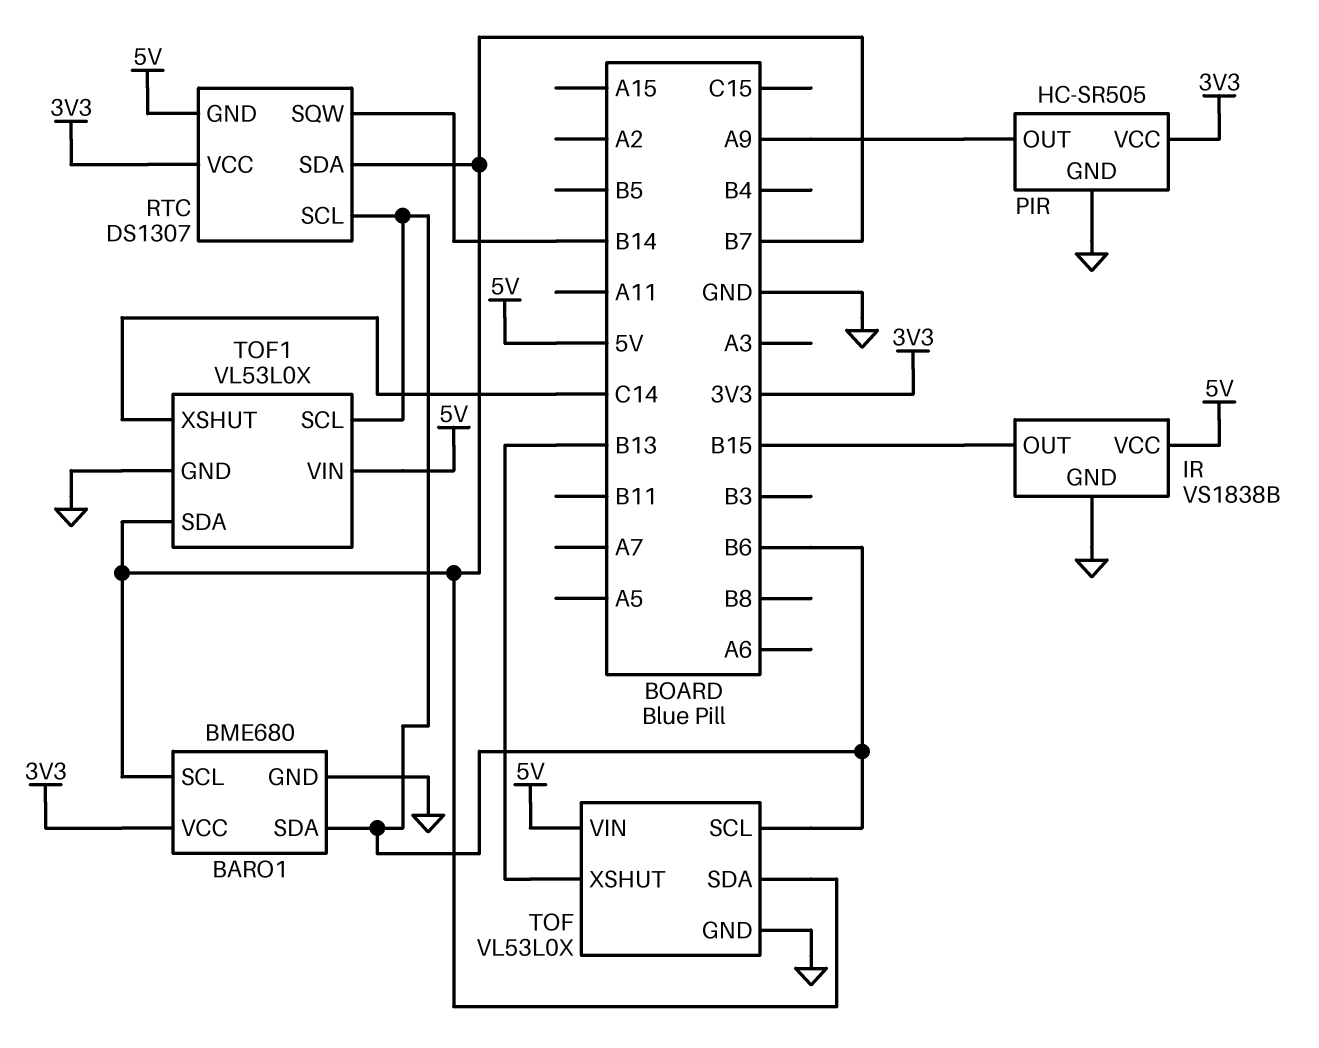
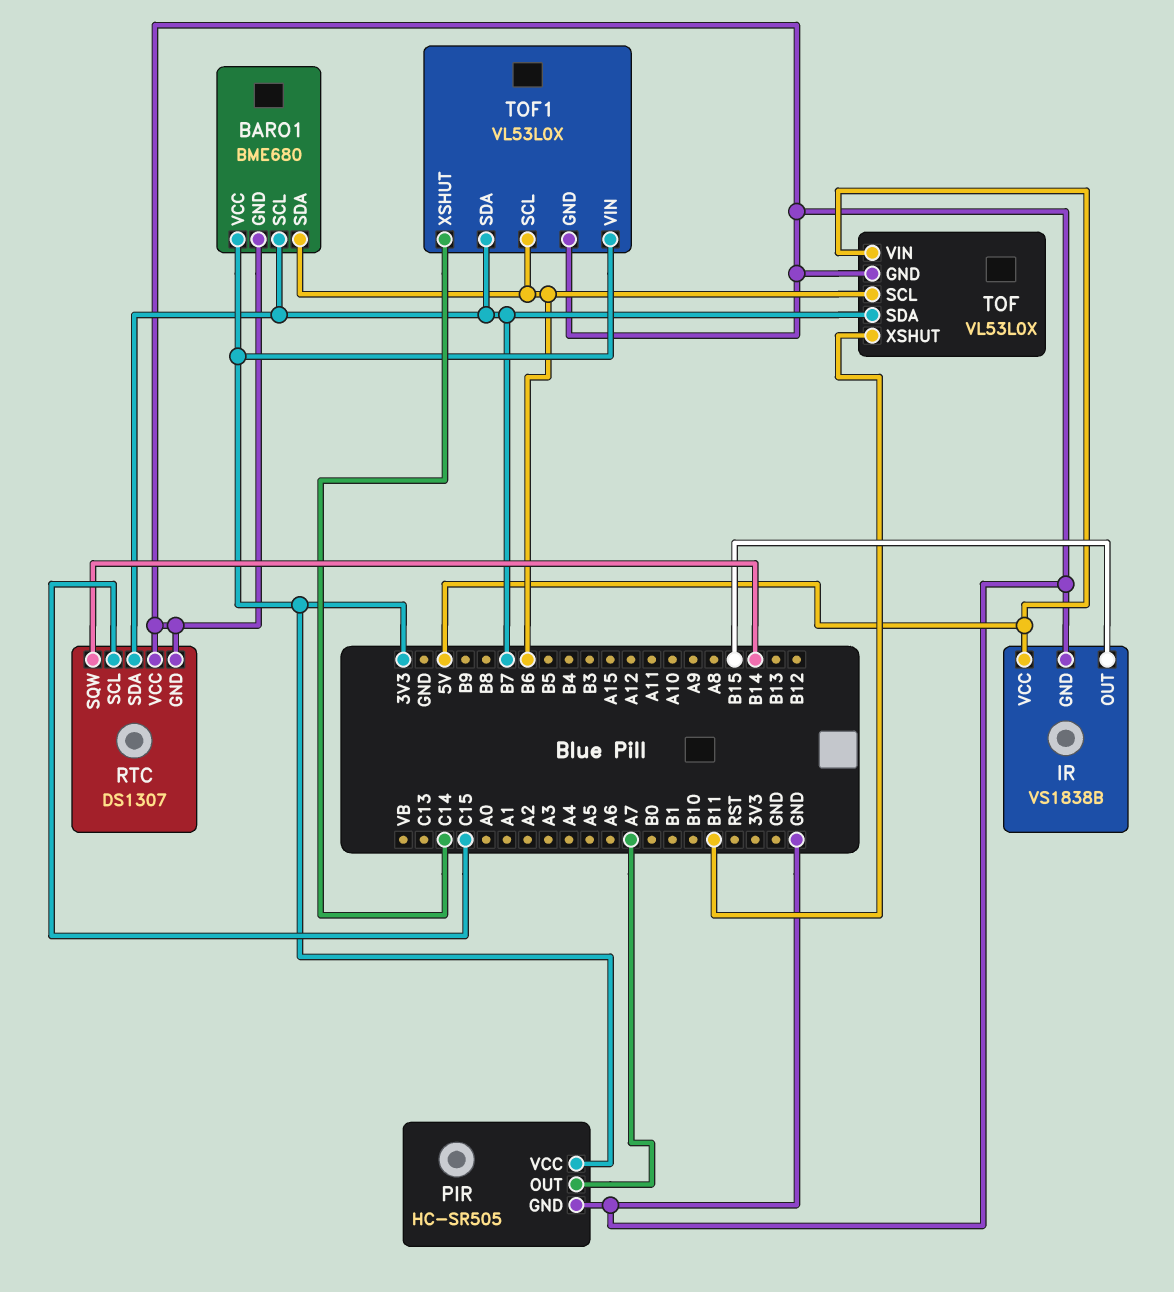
PIR pin OUT: A9 -> A7
RTC pin GND: 5V -> GND
RTC pin SCL: B6 -> C15
RTC pin VCC: 3V3 -> GND
TOF pin XSHUT: B13 -> B11
TOF1 pin VIN: 5V -> 3V3

